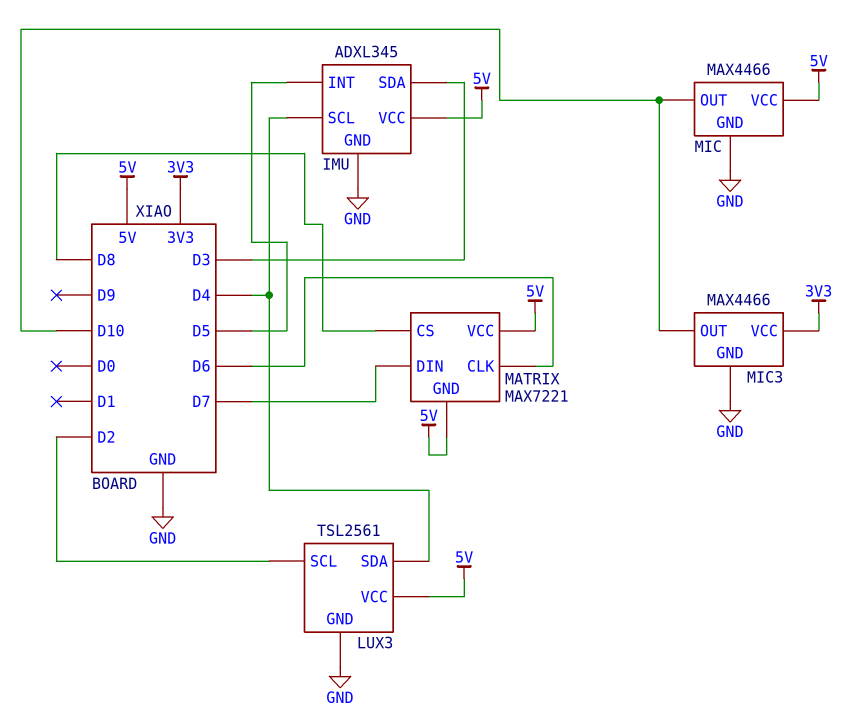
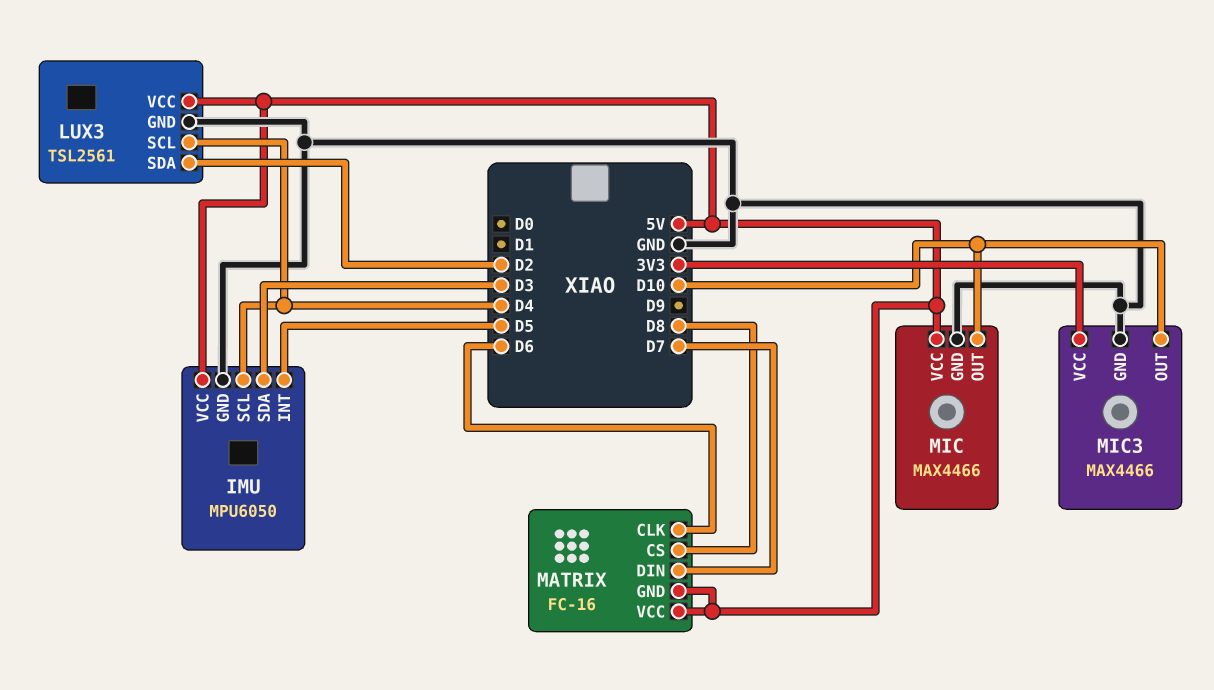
IMU: ADXL345 -> MPU6050
LUX3 pin SCL: D2 -> D4
LUX3 pin SDA: D4 -> D2
MATRIX: MAX7221 -> FC-16

